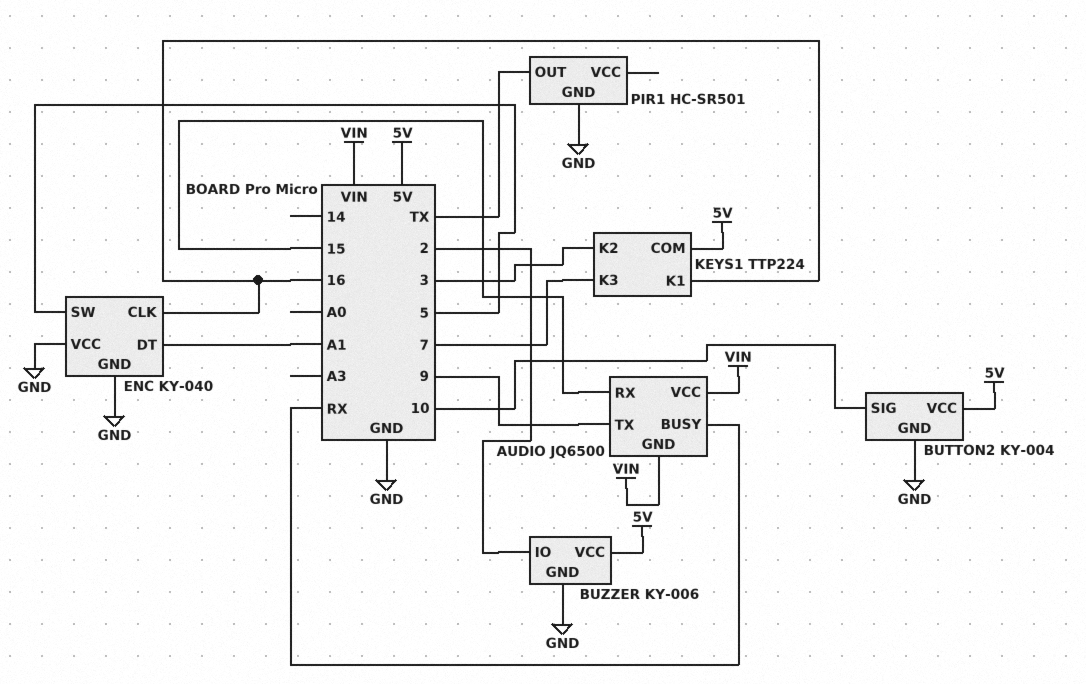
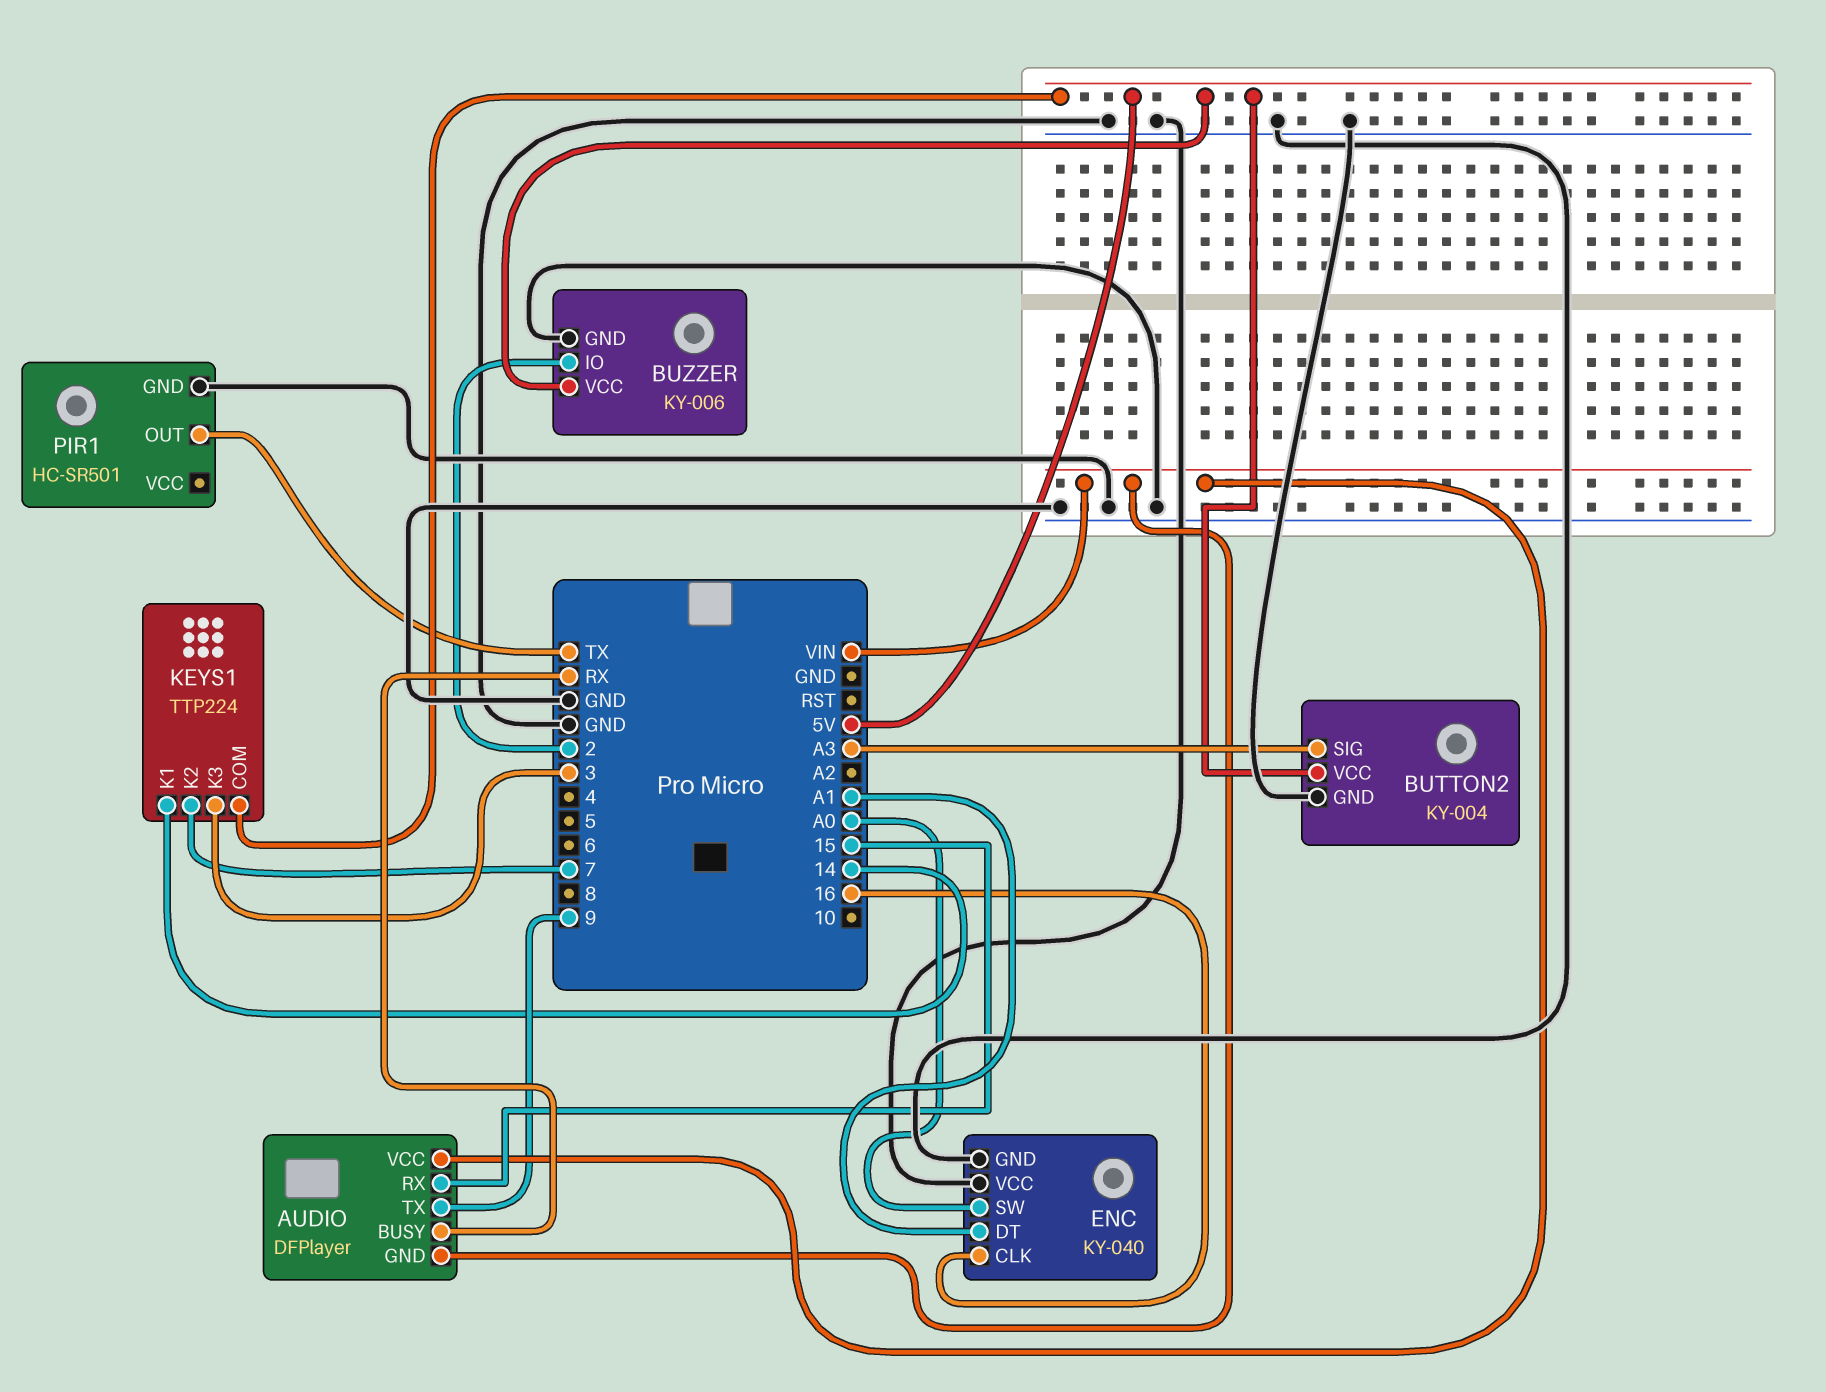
AUDIO: JQ6500 -> DFPlayer
BUTTON2 pin SIG: 10 -> A3
ENC pin SW: 5 -> A0
KEYS1 pin K1: 16 -> 14
KEYS1 pin K2: 3 -> 7
KEYS1 pin K3: 7 -> 3

